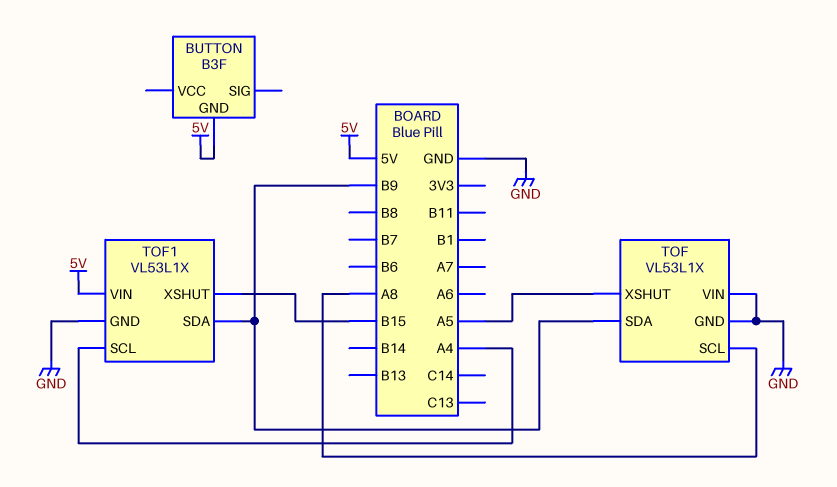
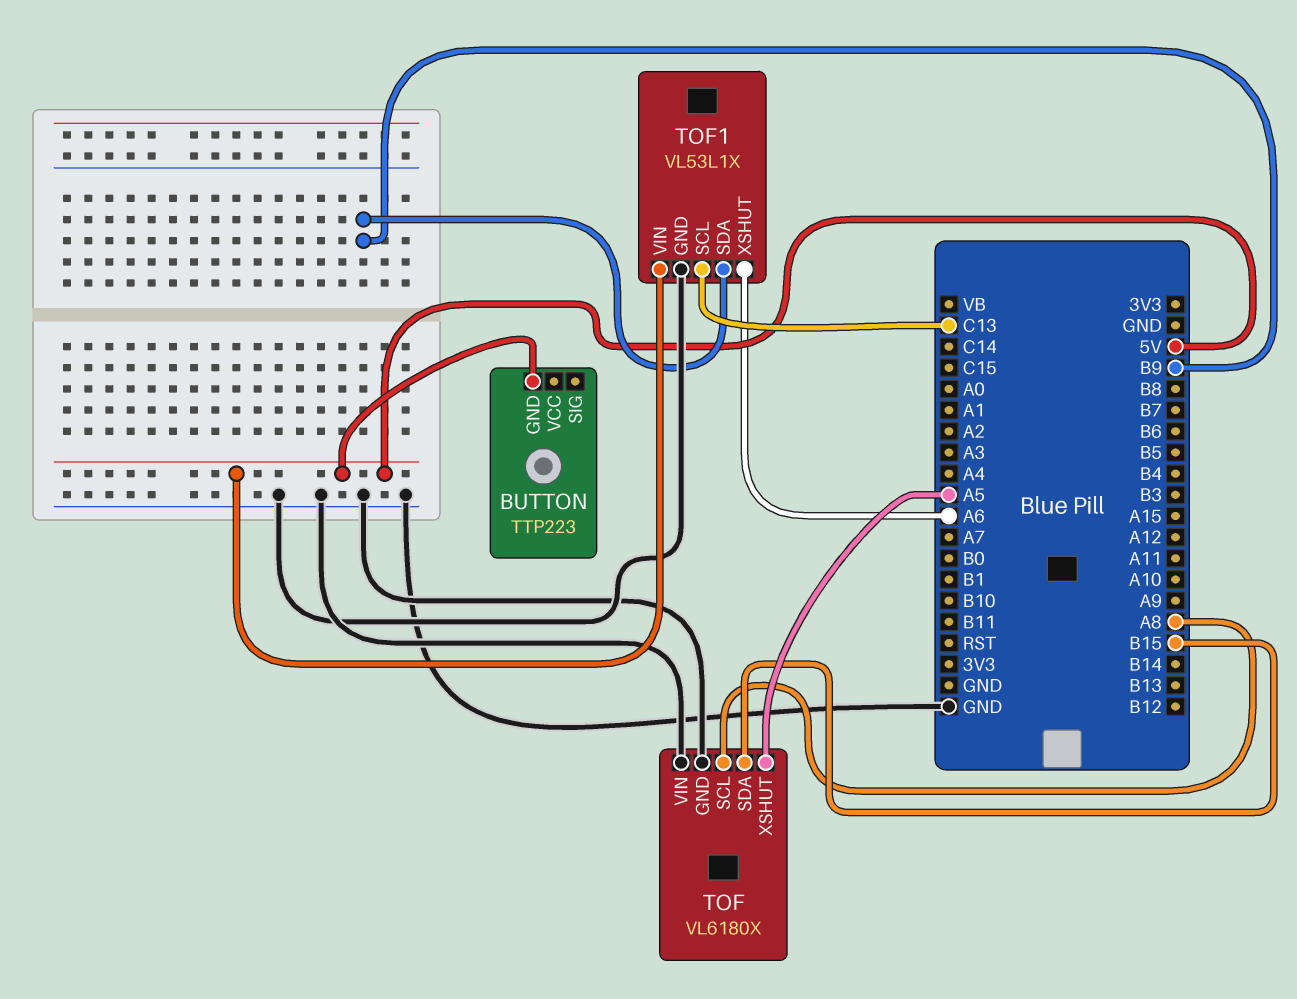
BUTTON: B3F -> TTP223
TOF: VL53L1X -> VL6180X
TOF pin SDA: B9 -> B15
TOF1 pin SCL: A4 -> C13
TOF1 pin XSHUT: B15 -> A6

